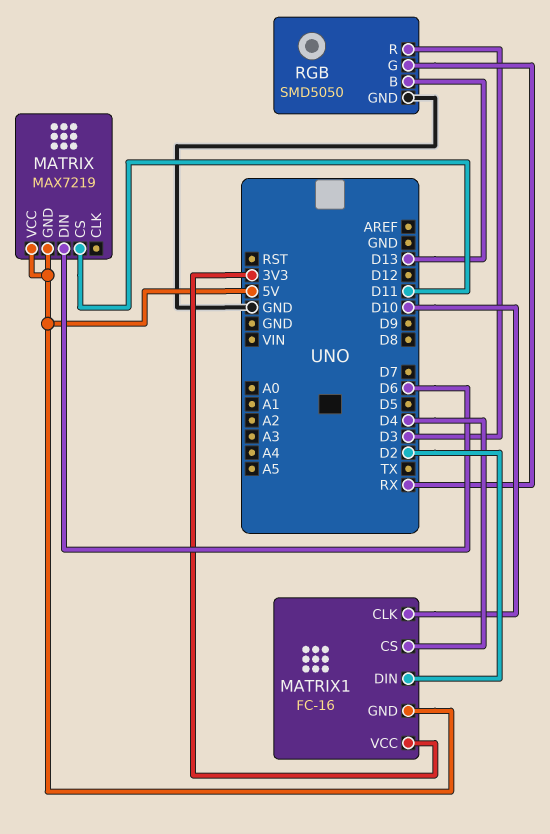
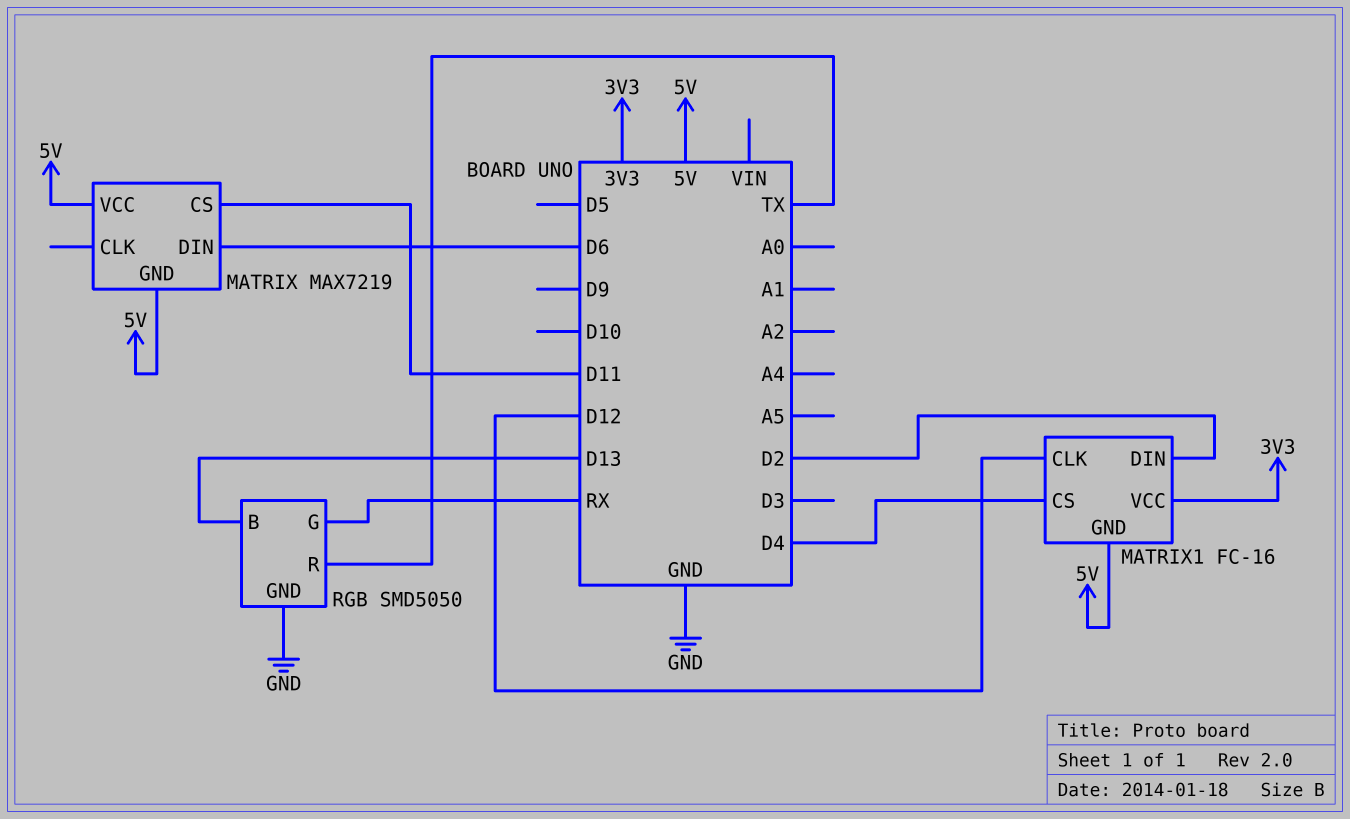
MATRIX1 pin CLK: D10 -> D12
RGB pin R: D3 -> TX

